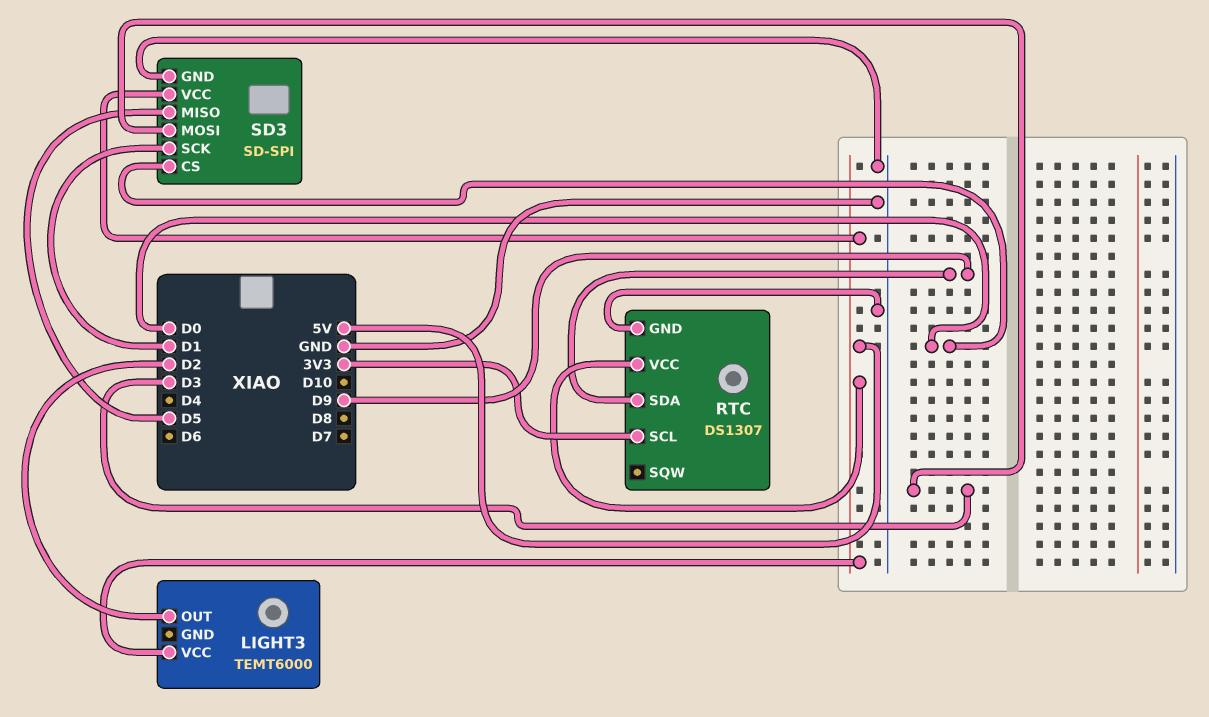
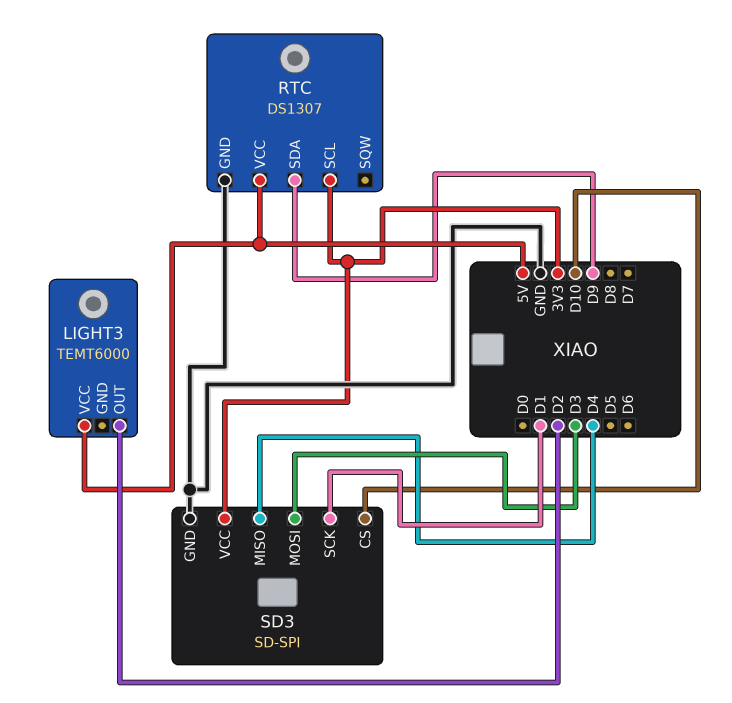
SD3 pin CS: D0 -> D10
SD3 pin MISO: D5 -> D4
SD3 pin VCC: 5V -> 3V3

